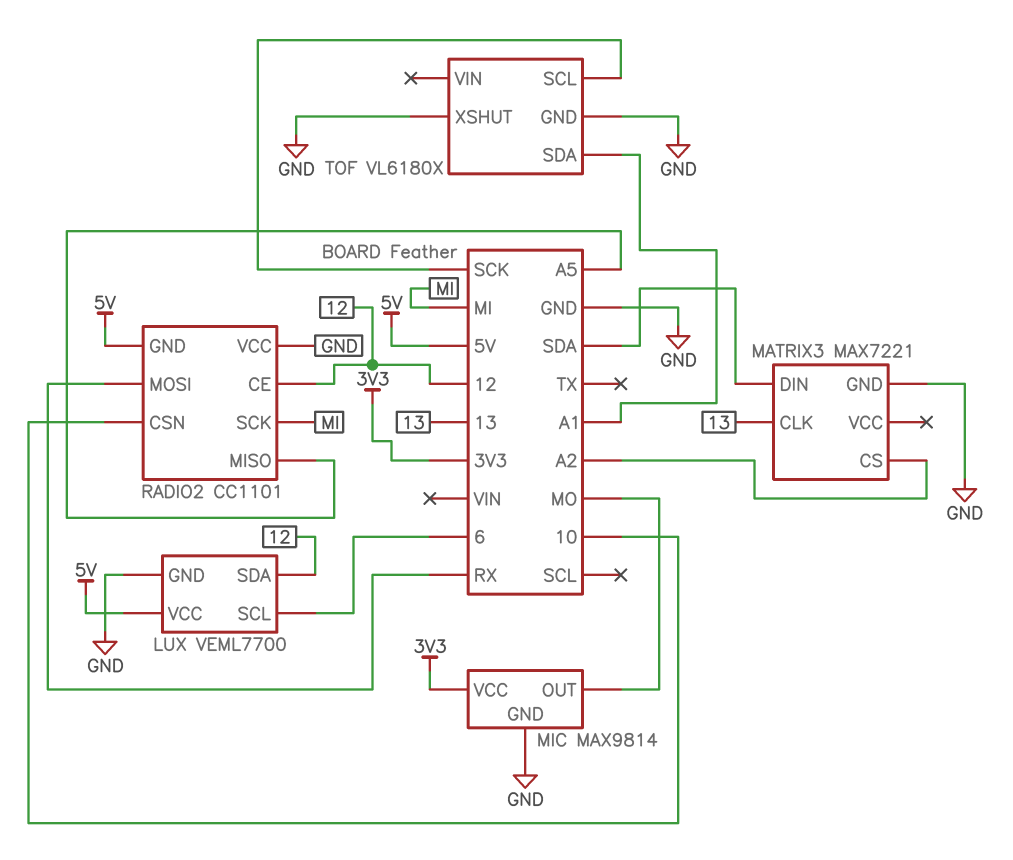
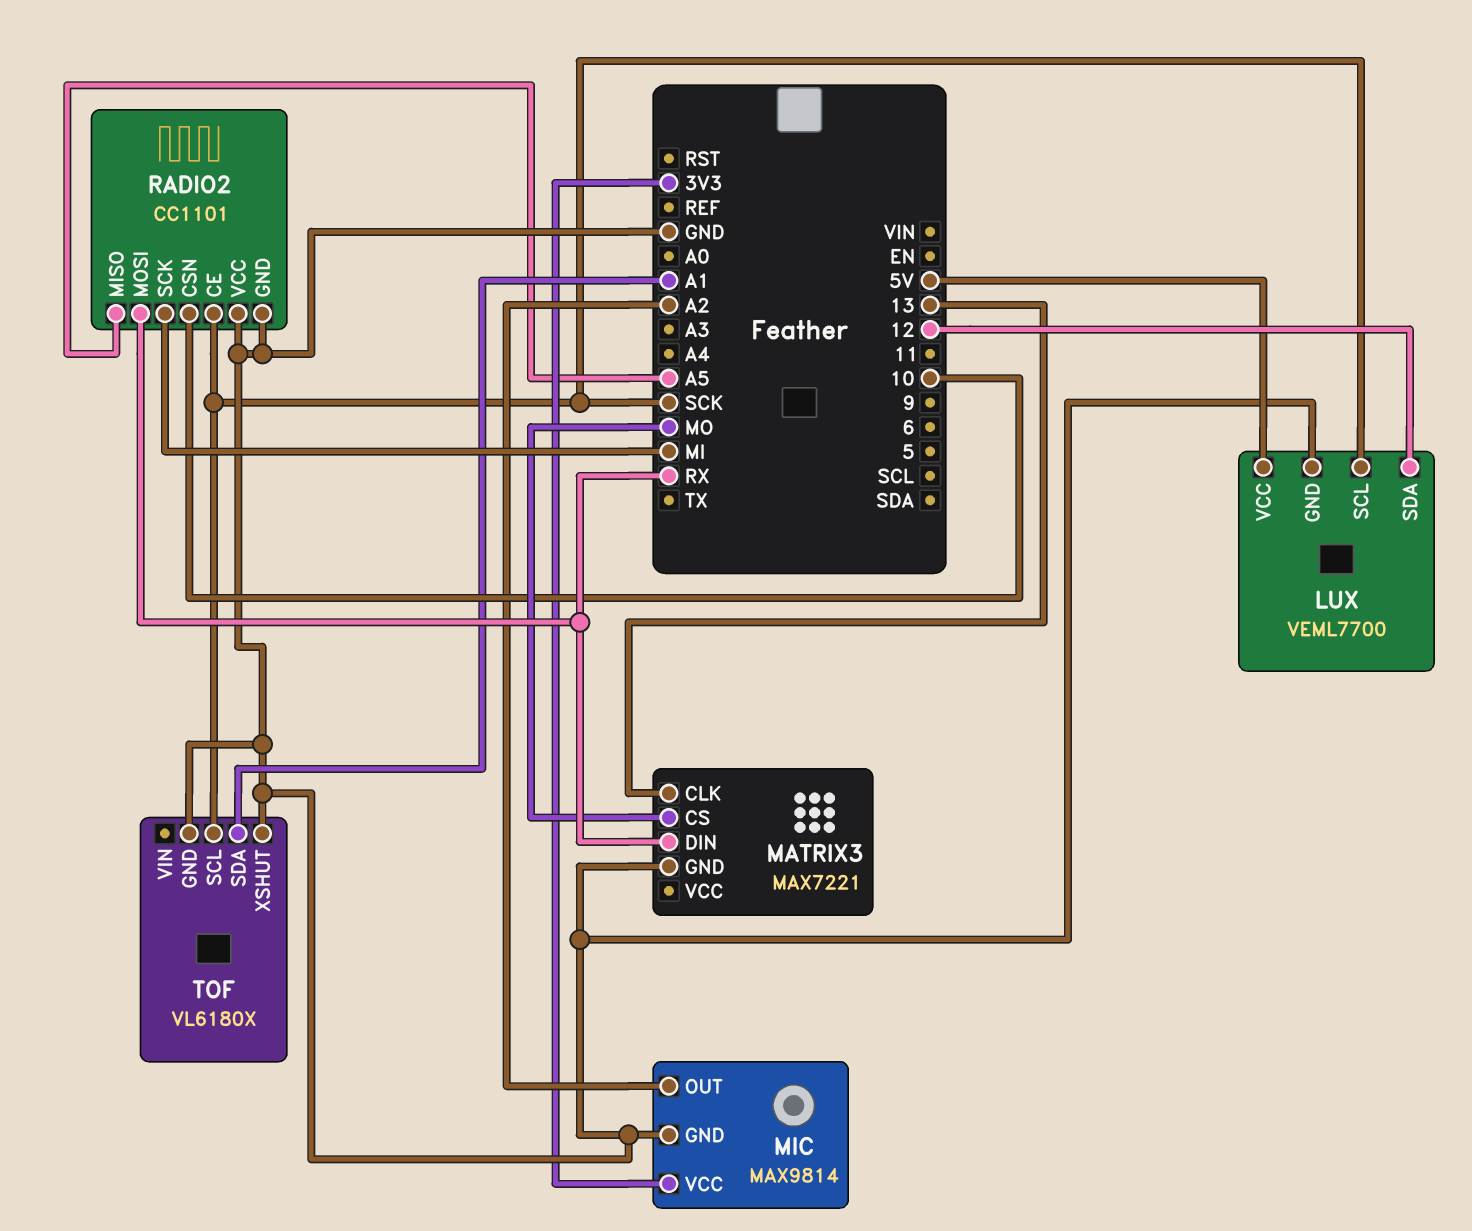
LUX pin SCL: 6 -> SCK
MATRIX3 pin CS: A2 -> MO
MATRIX3 pin DIN: SDA -> RX
MIC pin OUT: MO -> A2
RADIO2 pin CE: 12 -> SCK
RADIO2 pin GND: 5V -> GND

